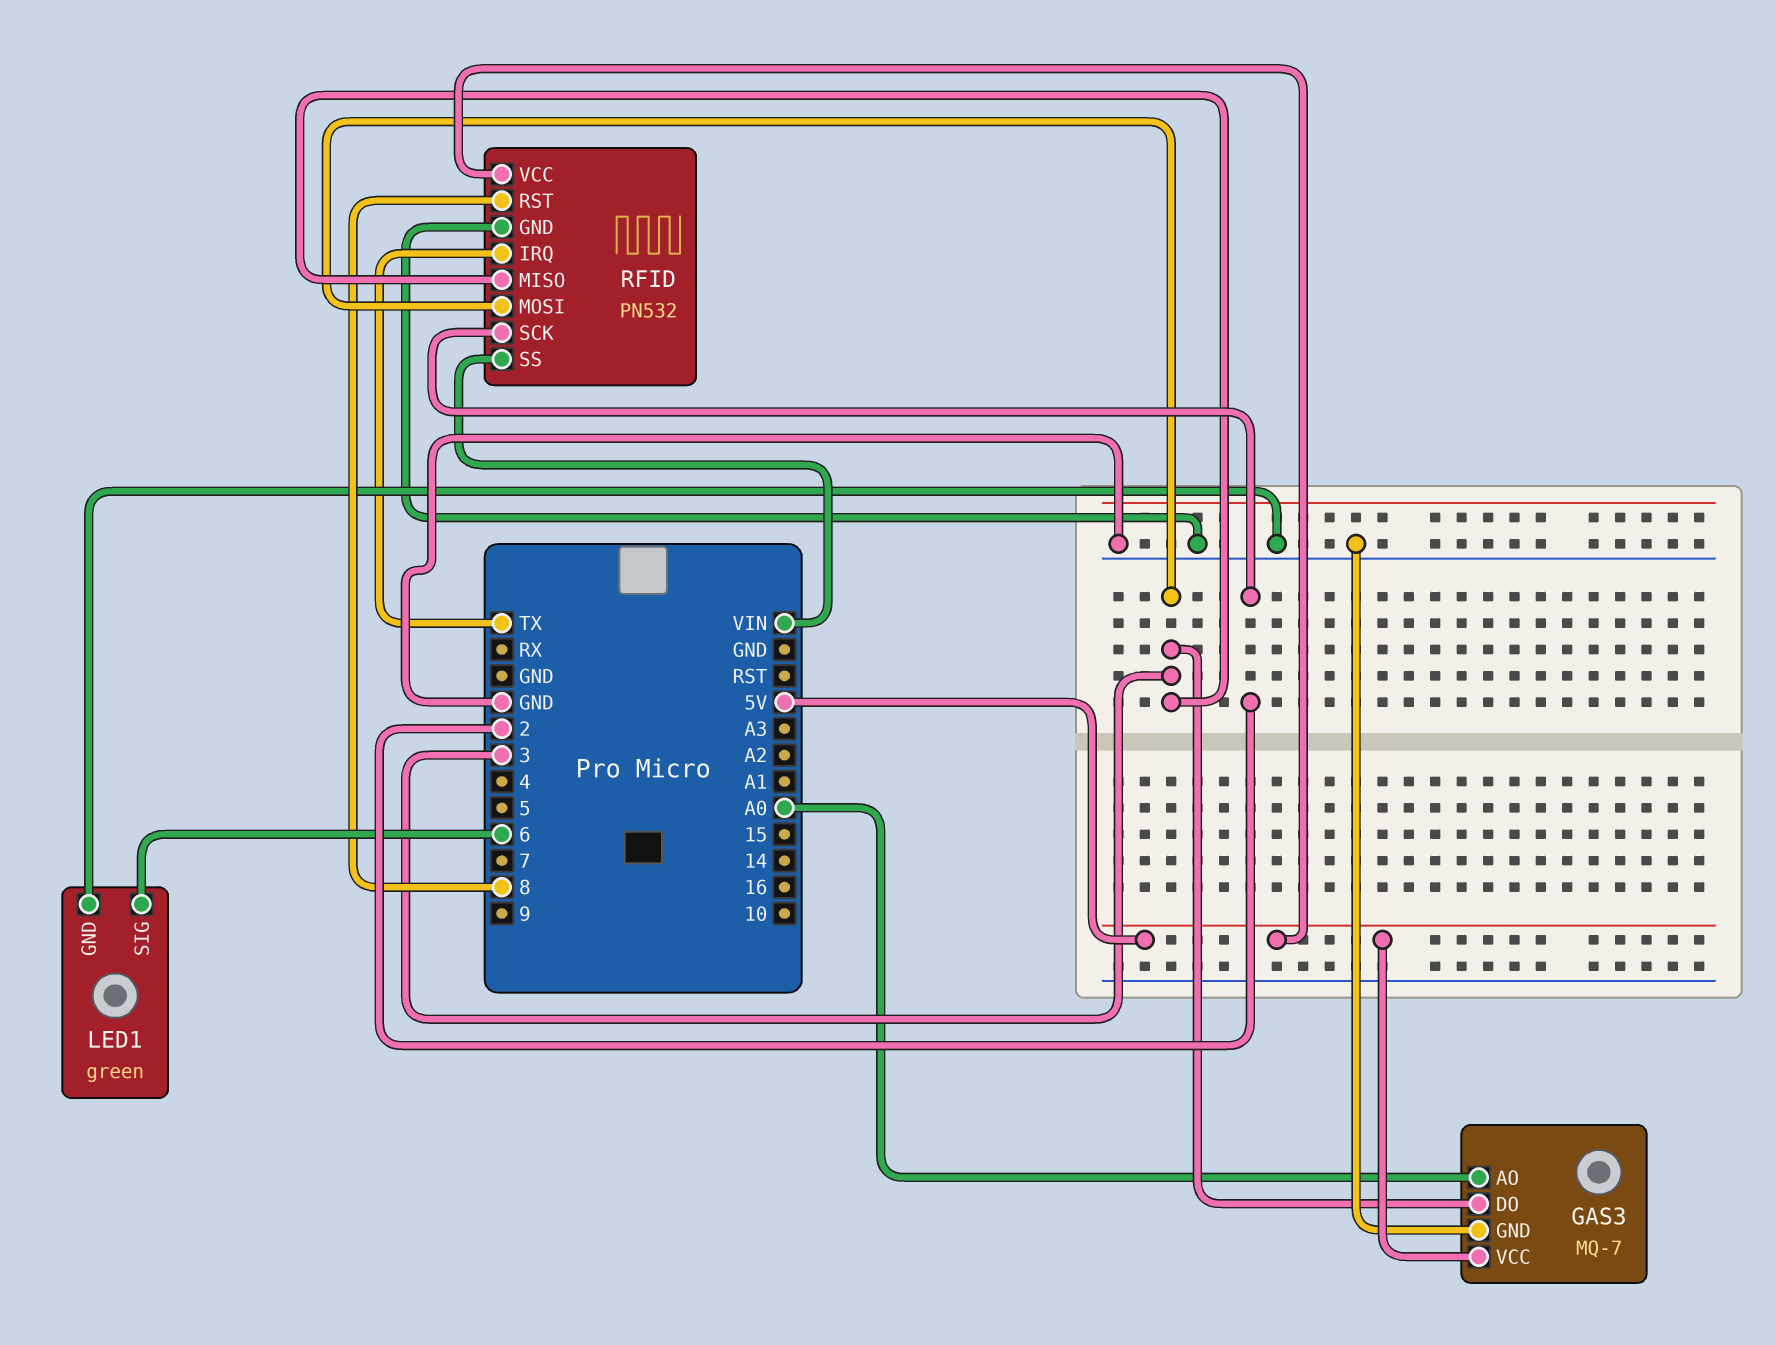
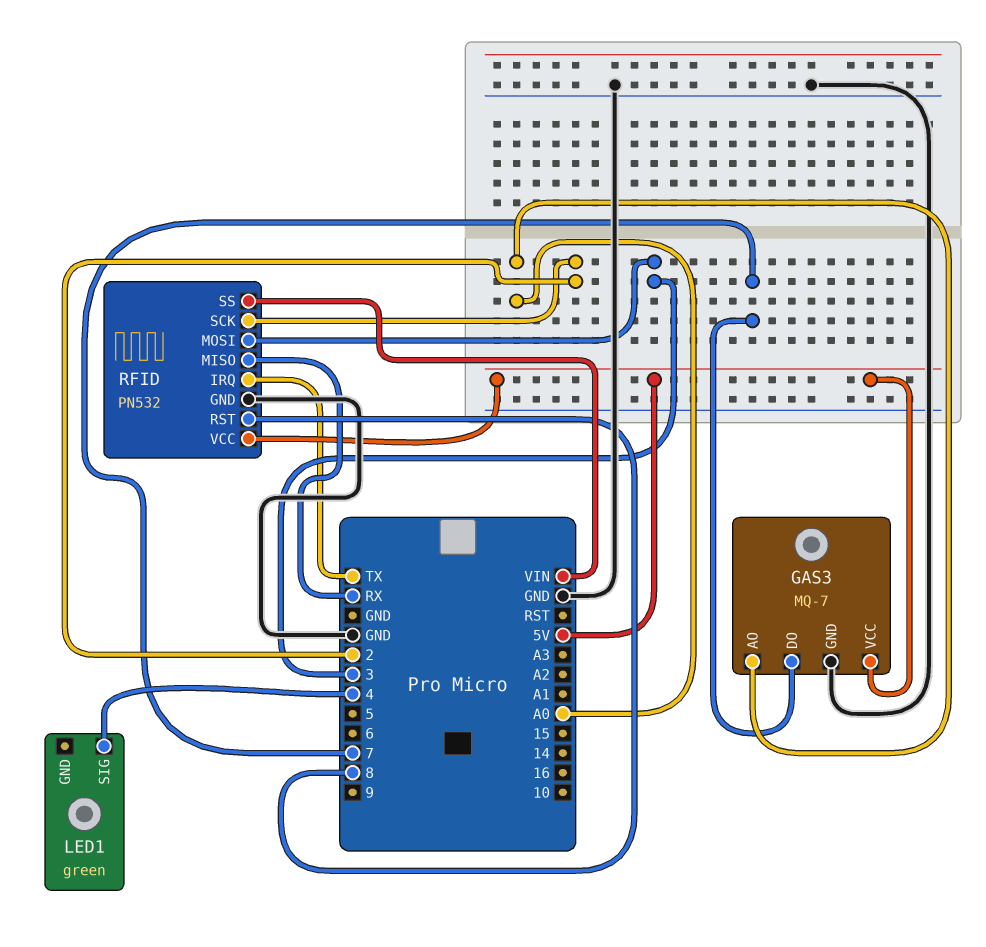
GAS3 pin DO: 3 -> 7
LED1 pin GND: GND -> none
LED1 pin SIG: 6 -> 4
RFID pin MISO: 3 -> RX

